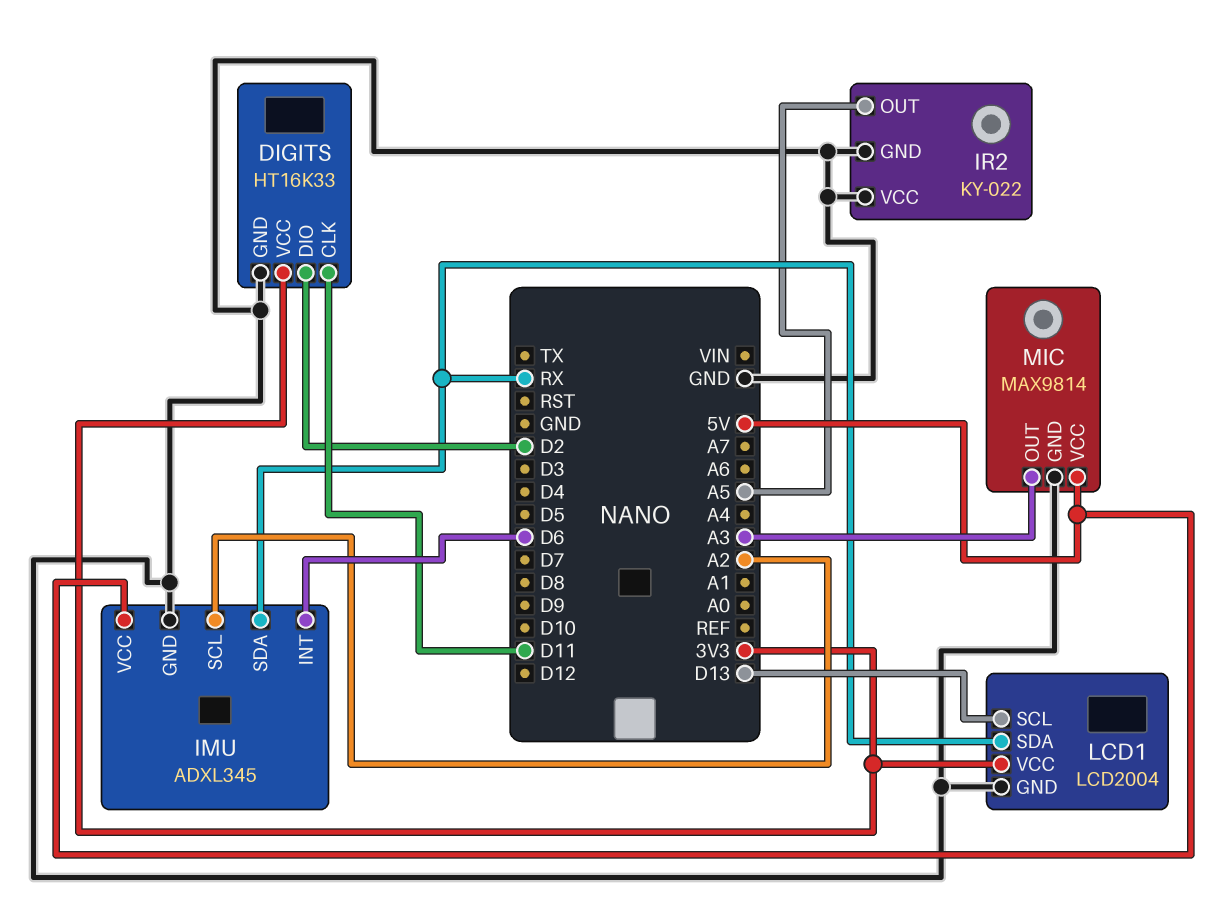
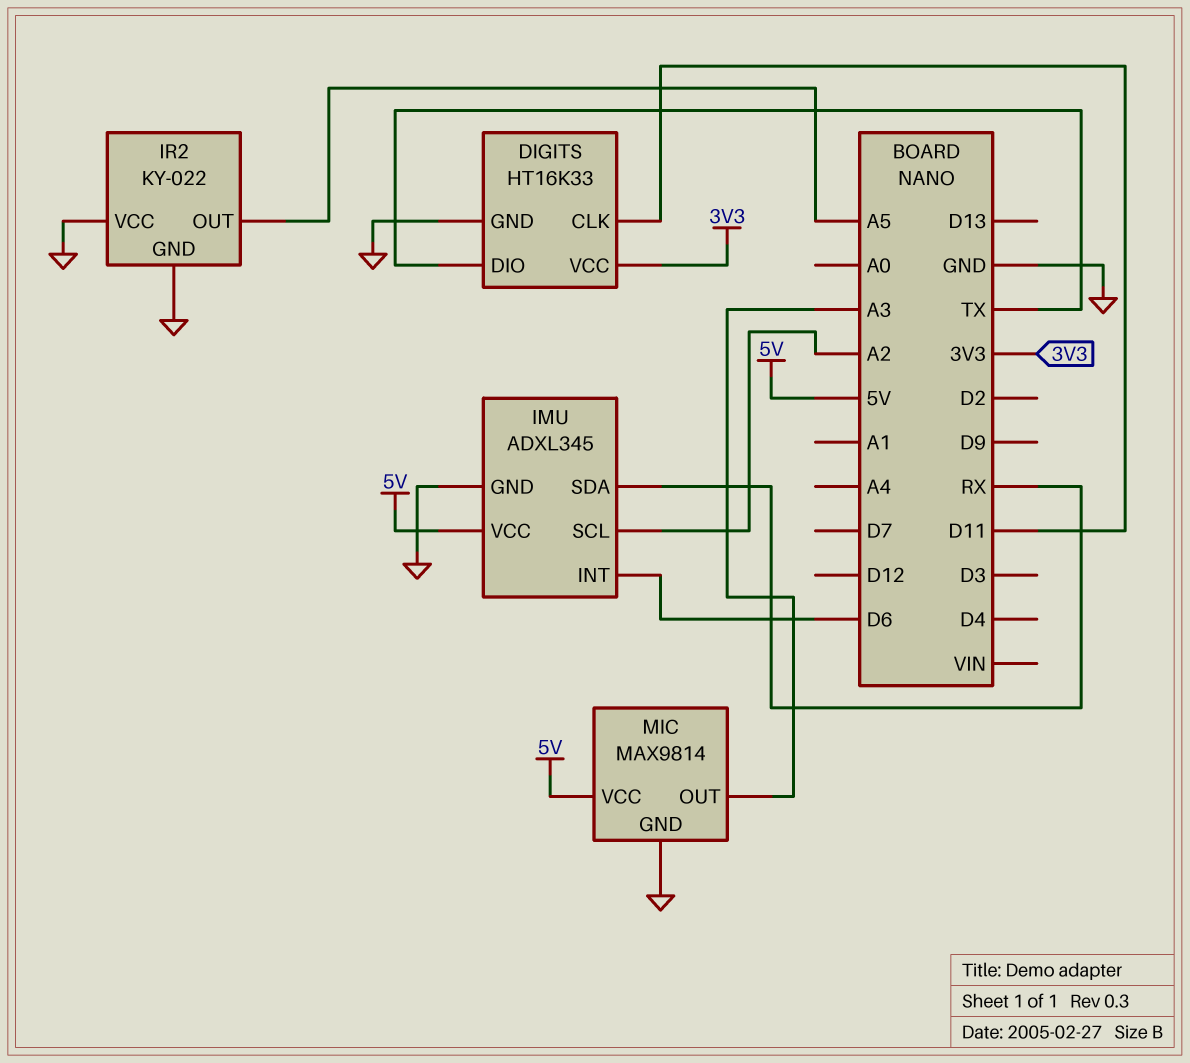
DIGITS pin DIO: D2 -> TX
LCD1: LCD2004 -> none
LCD1 pin GND: GND -> none
LCD1 pin SCL: D13 -> none
LCD1 pin SDA: RX -> none
LCD1 pin VCC: 3V3 -> none

